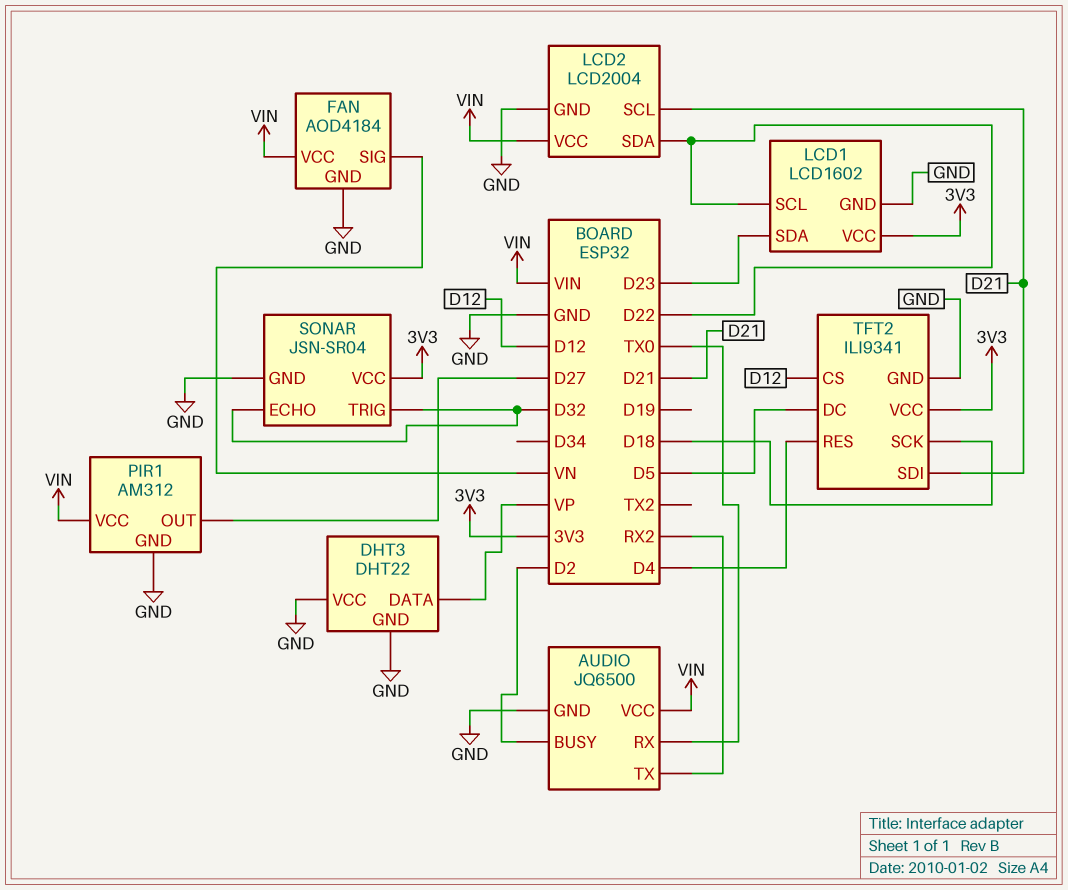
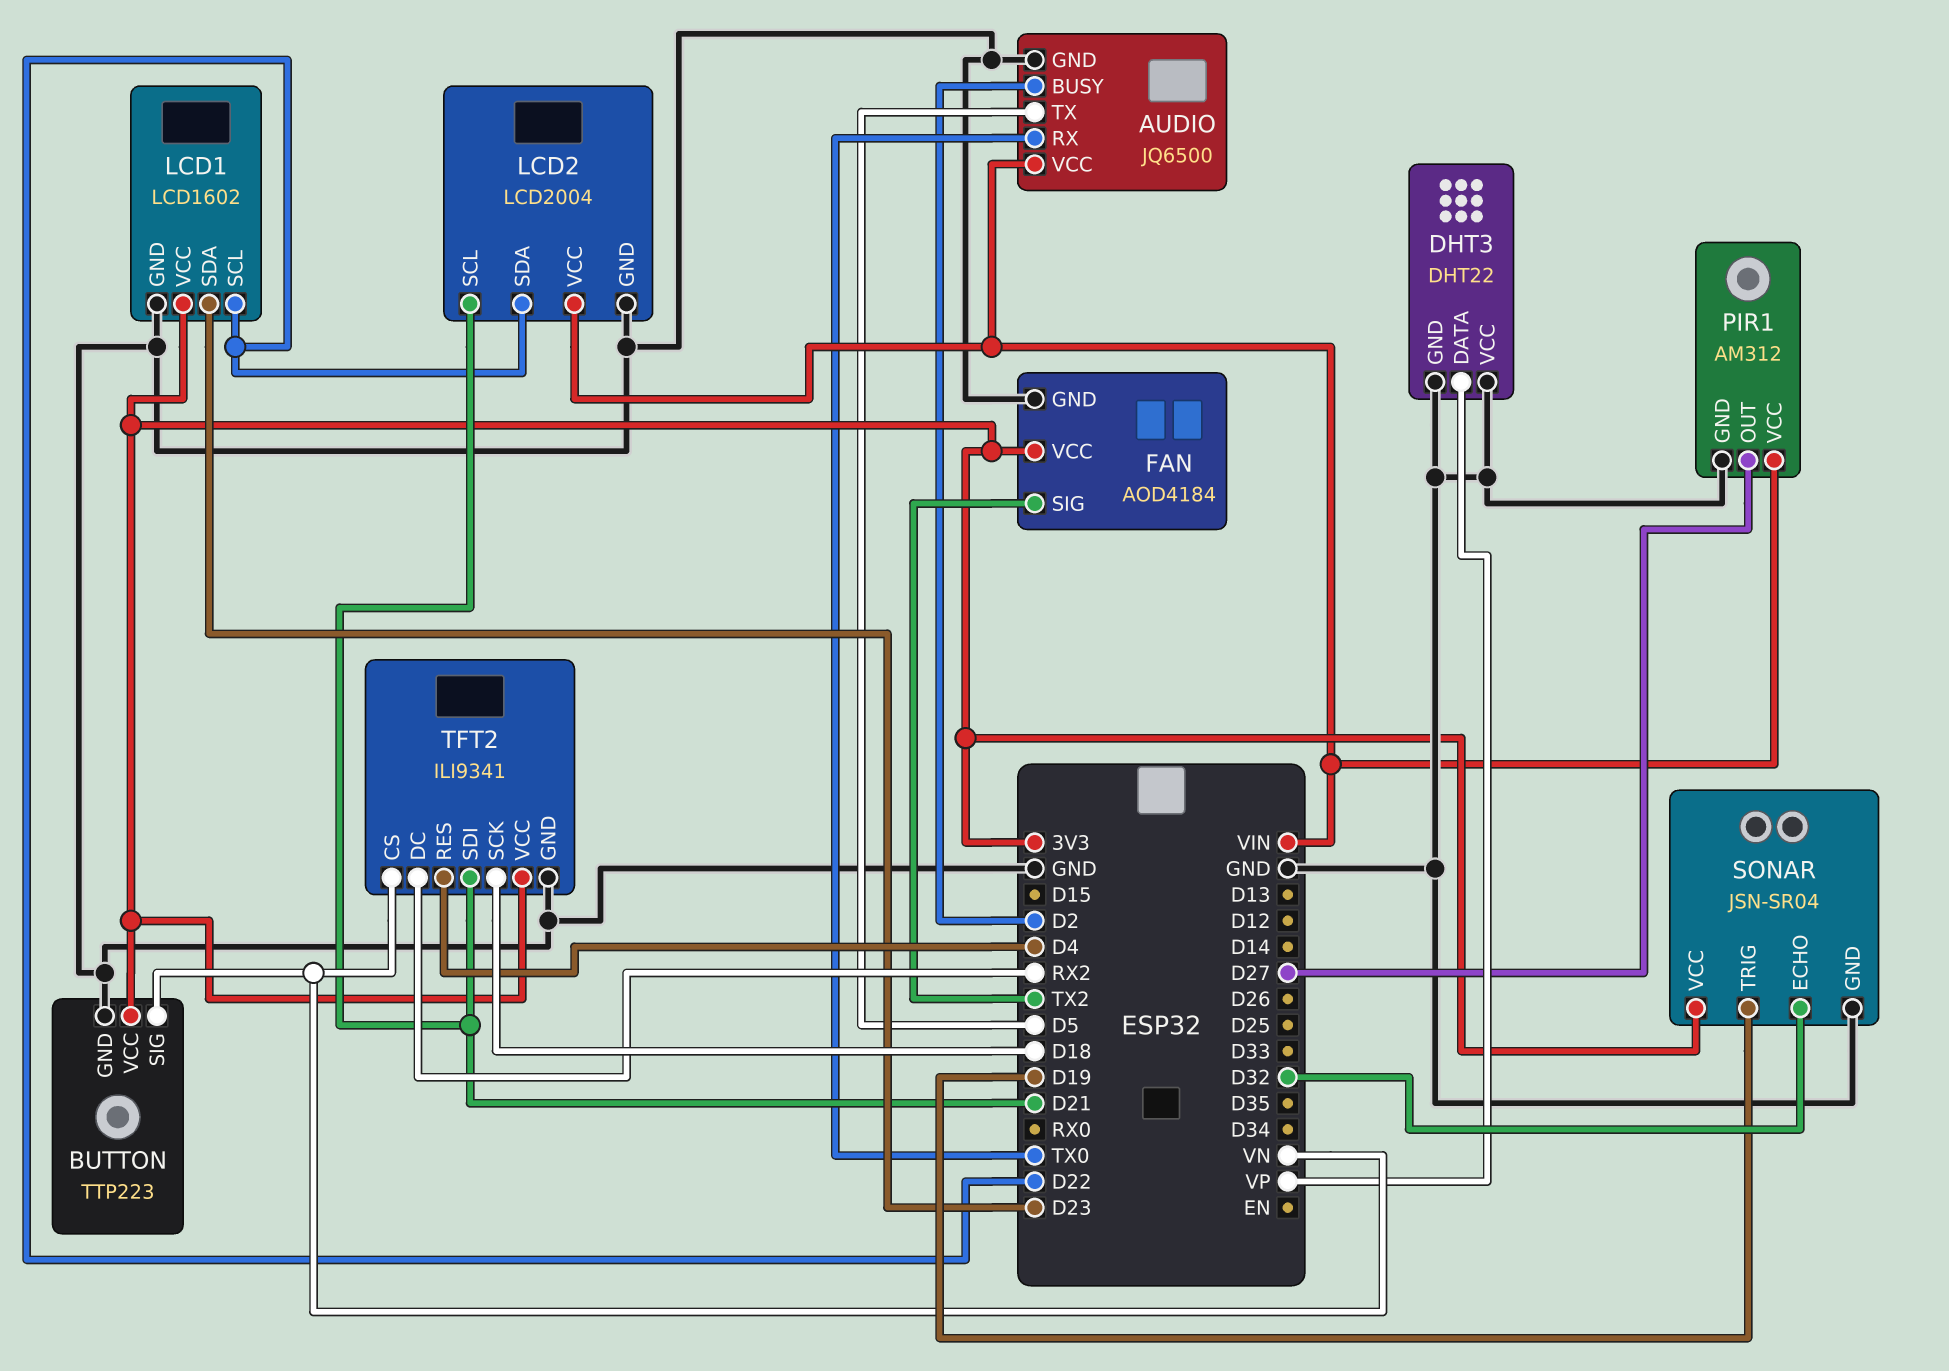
AUDIO pin TX: RX2 -> D5
BUTTON: none -> TTP223
BUTTON pin GND: none -> GND
BUTTON pin SIG: none -> VN
BUTTON pin VCC: none -> 3V3
FAN pin SIG: VN -> TX2
FAN pin VCC: VIN -> 3V3
SONAR pin TRIG: D32 -> D19
TFT2 pin CS: D12 -> VN
TFT2 pin DC: D5 -> RX2

